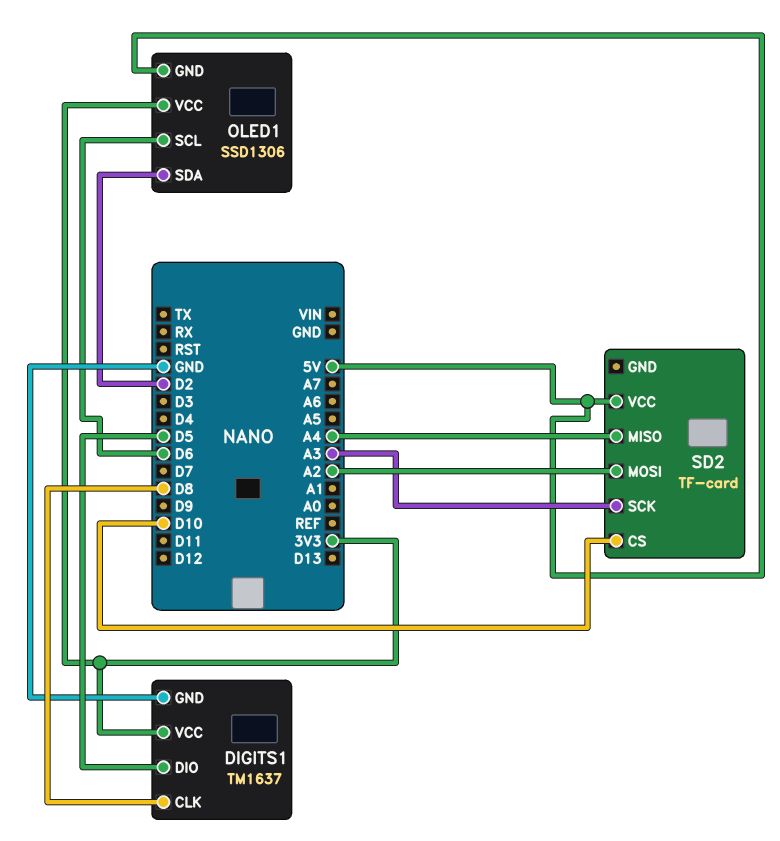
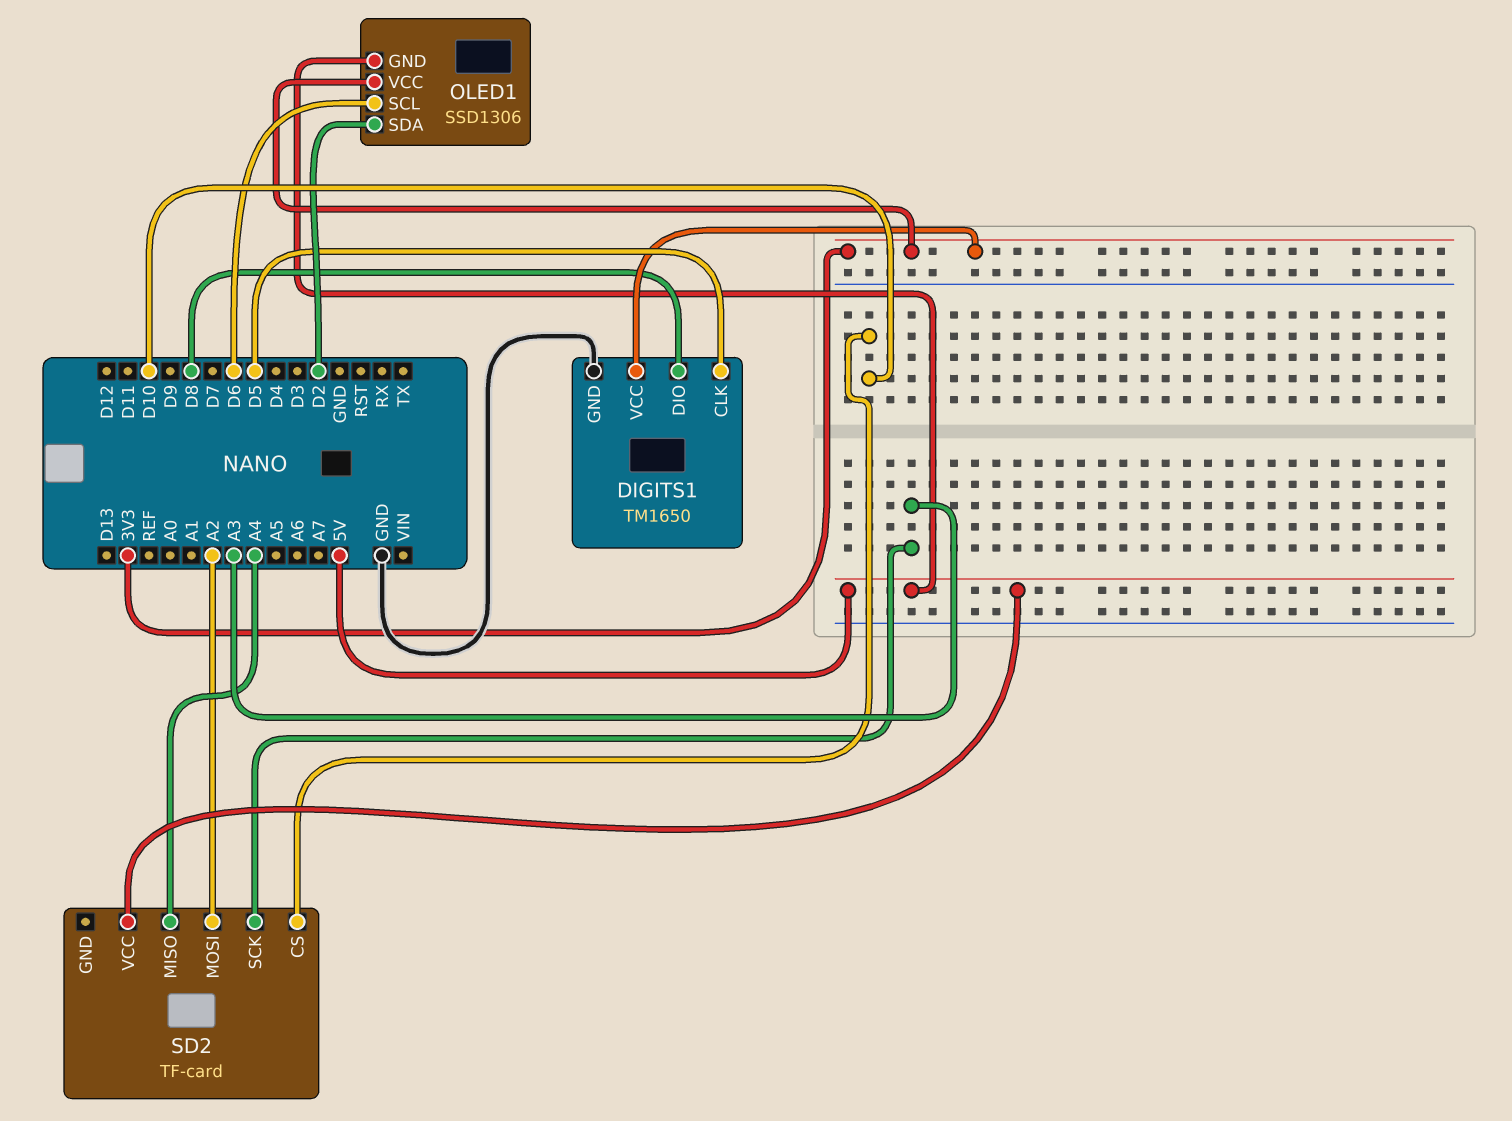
DIGITS1: TM1637 -> TM1650
DIGITS1 pin CLK: D8 -> D5
DIGITS1 pin DIO: D5 -> D8

